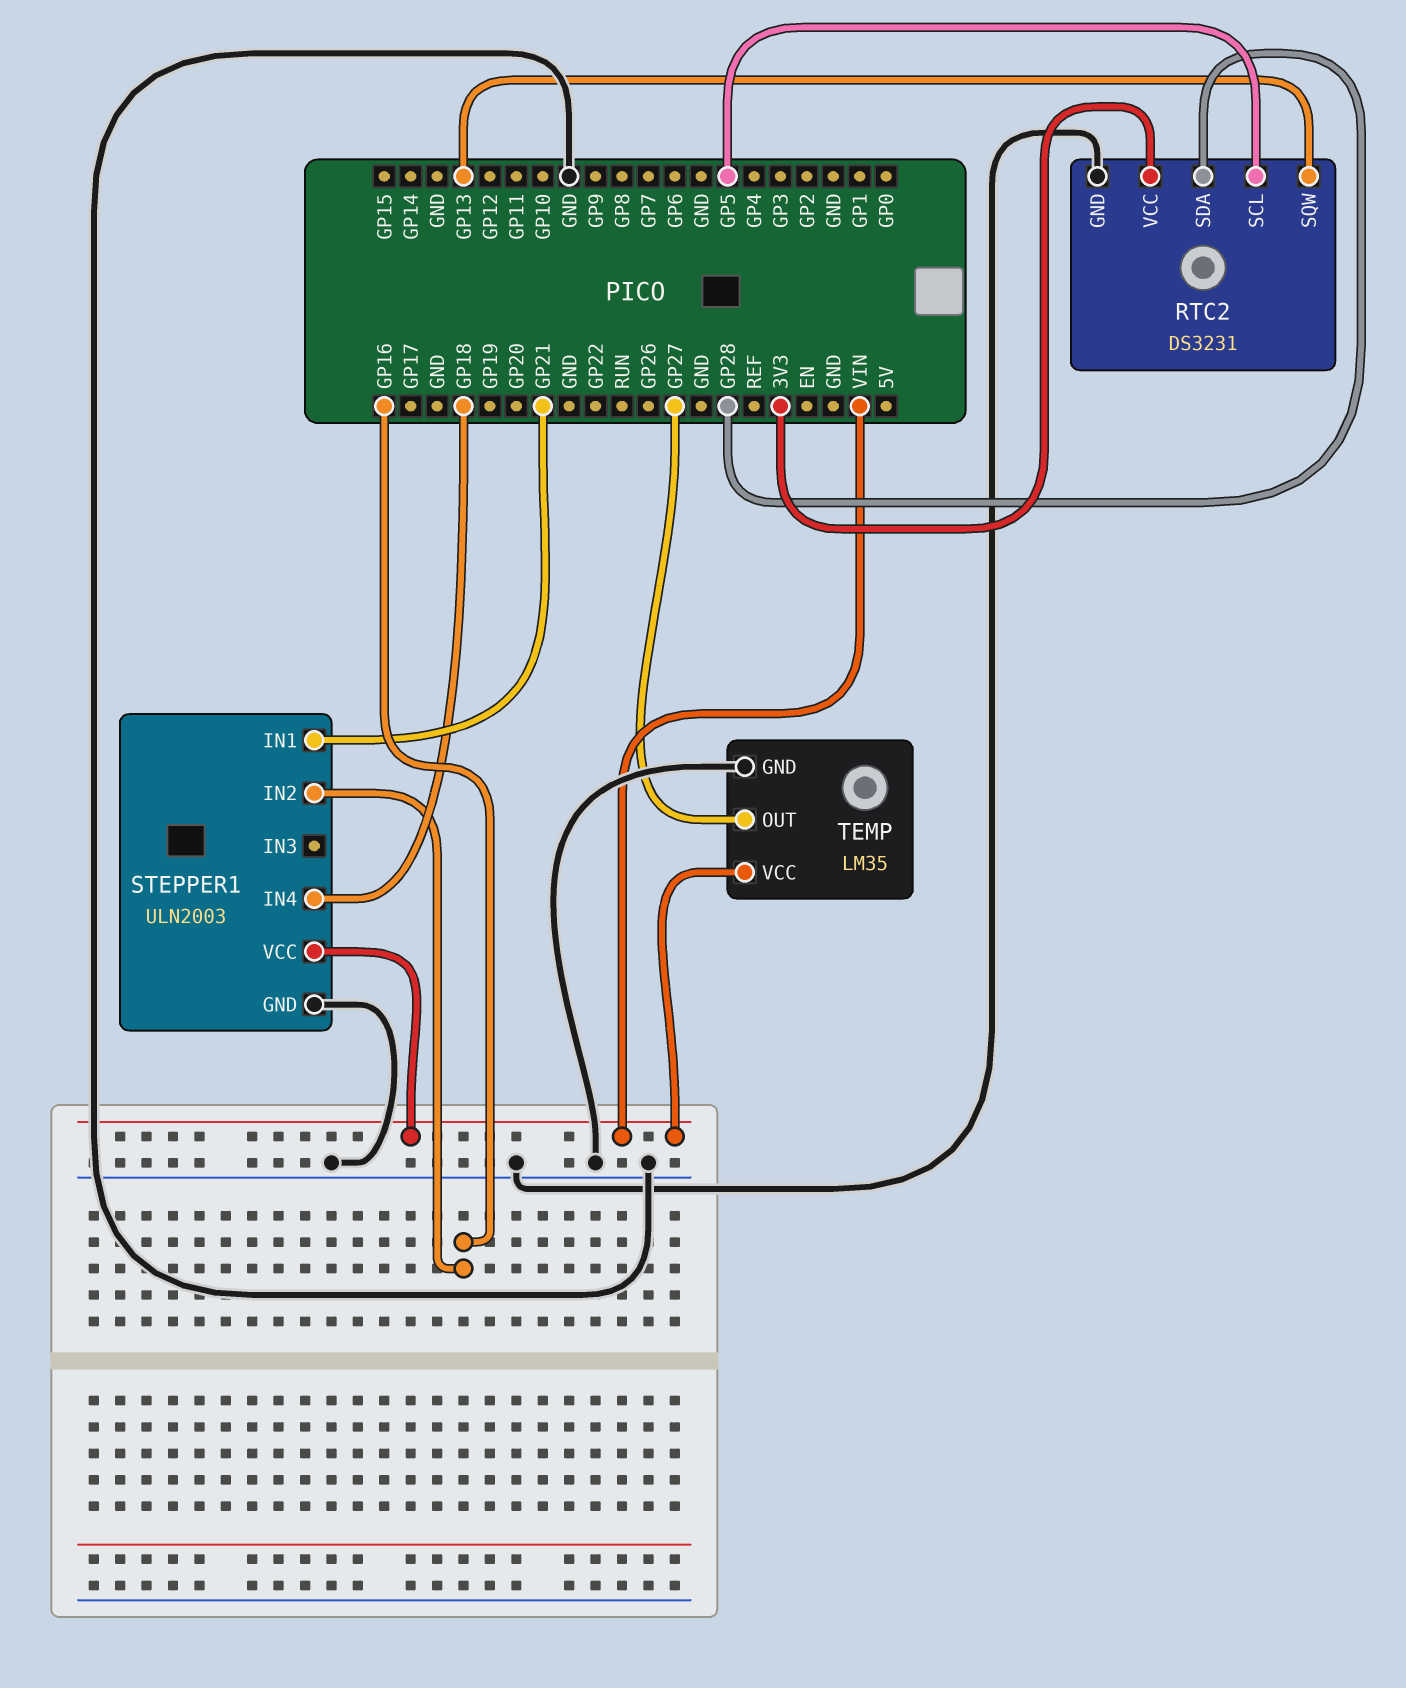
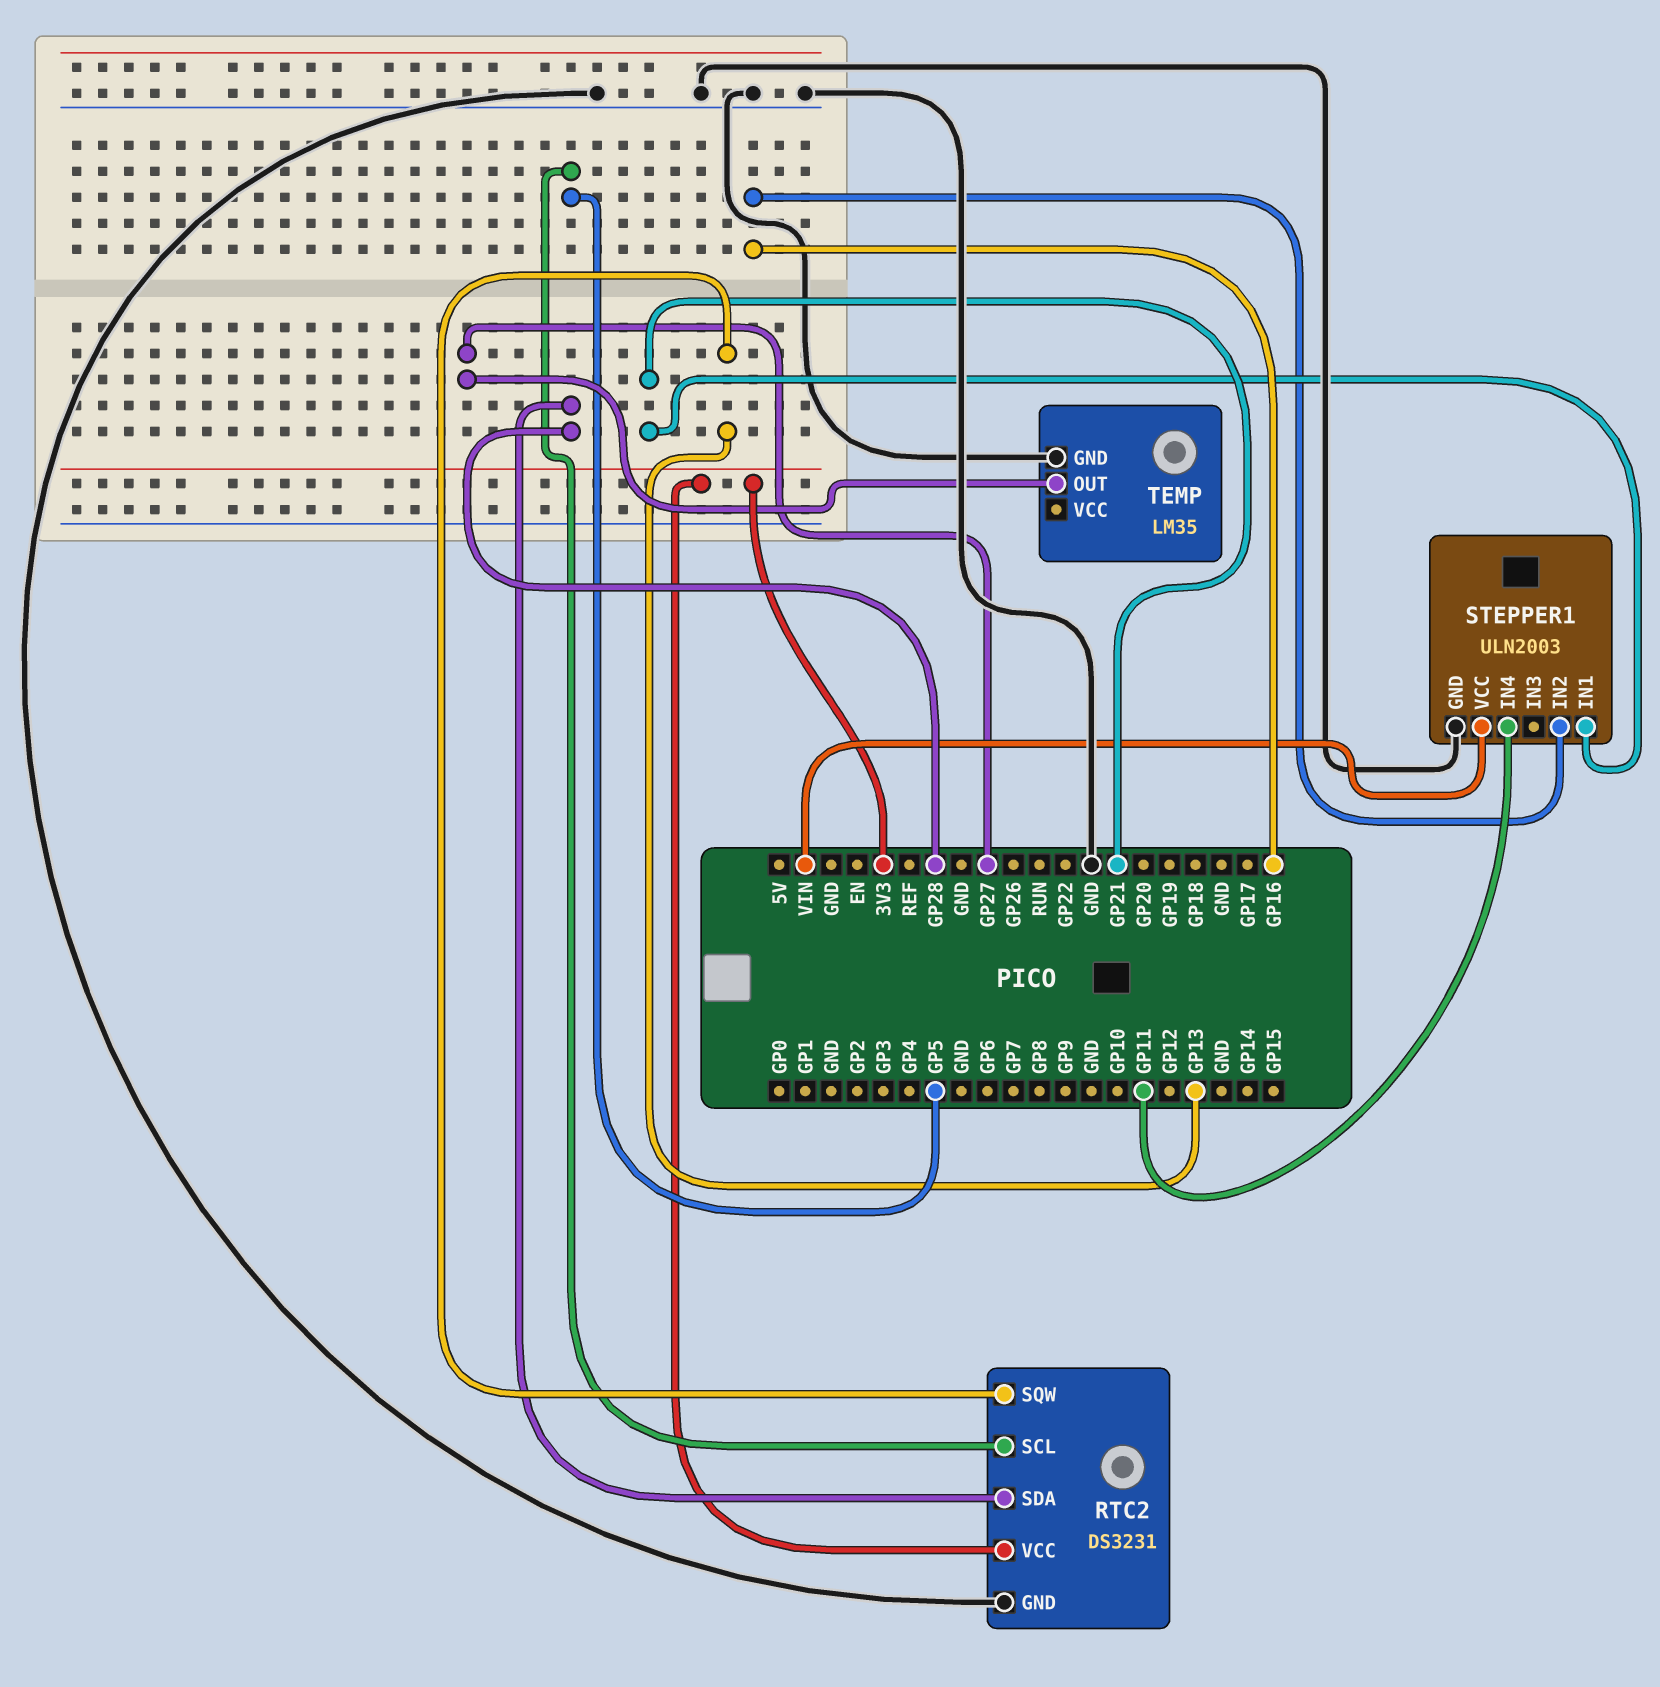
STEPPER1 pin IN4: GP18 -> GP11
TEMP pin VCC: VIN -> none

